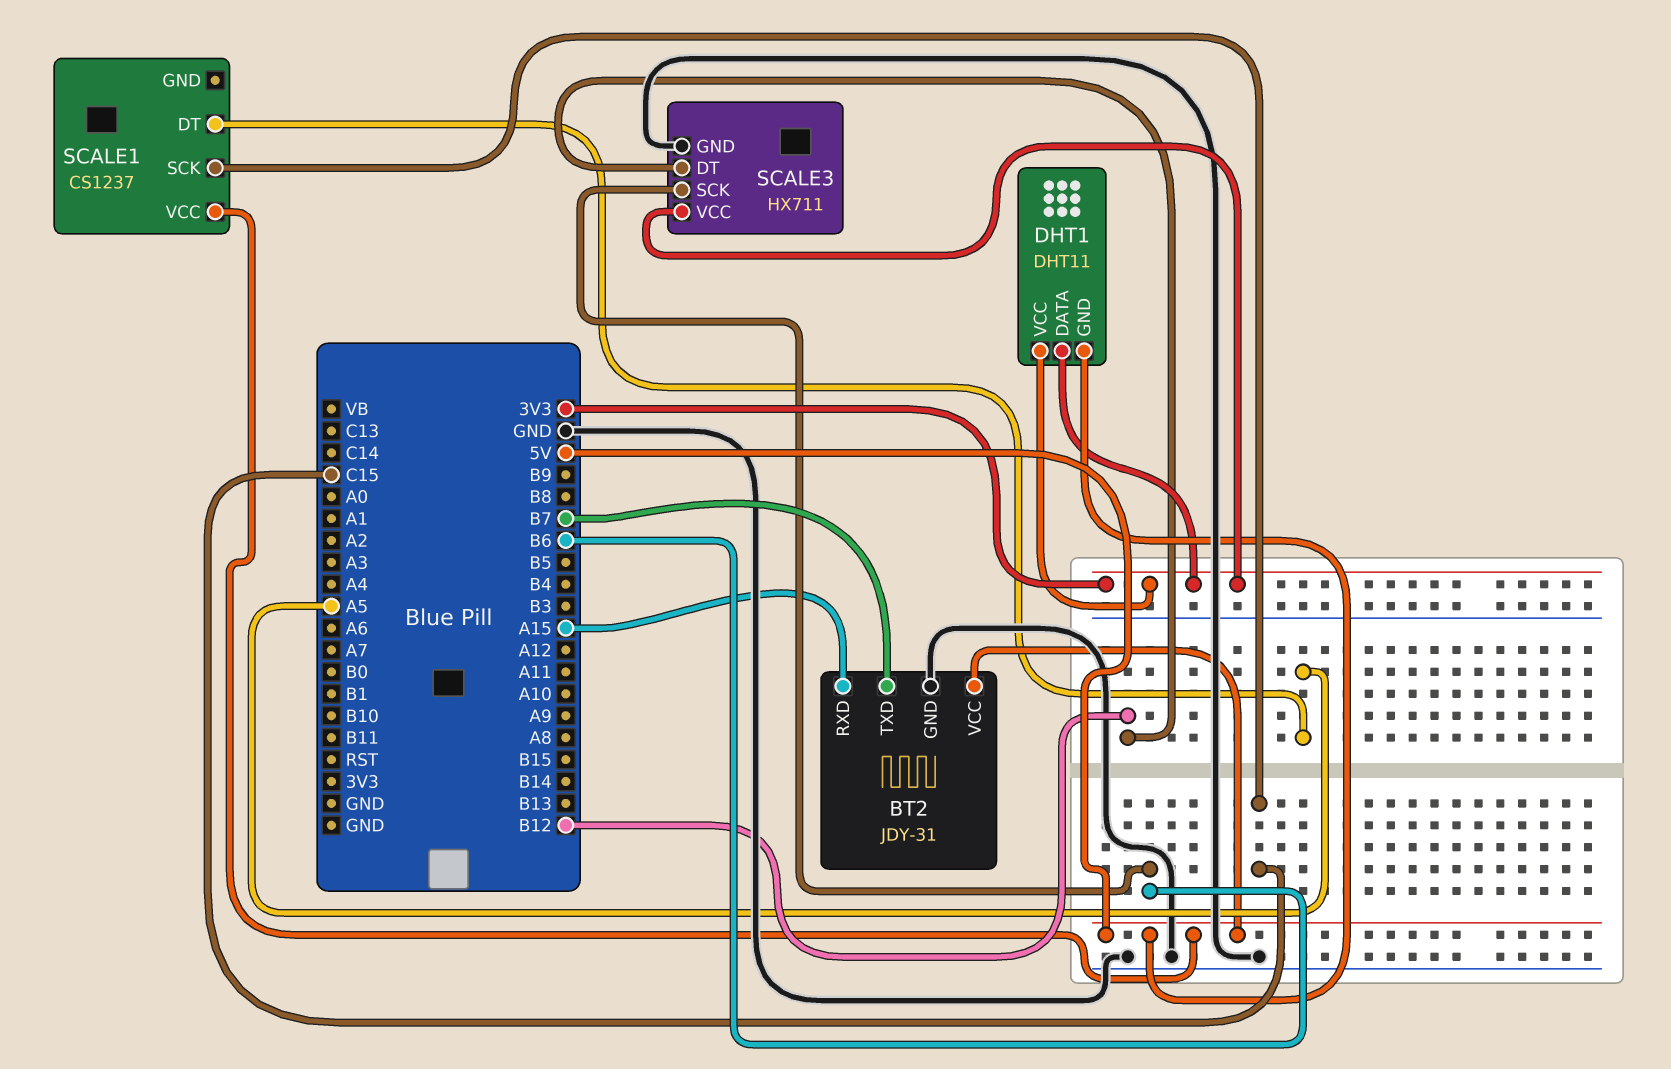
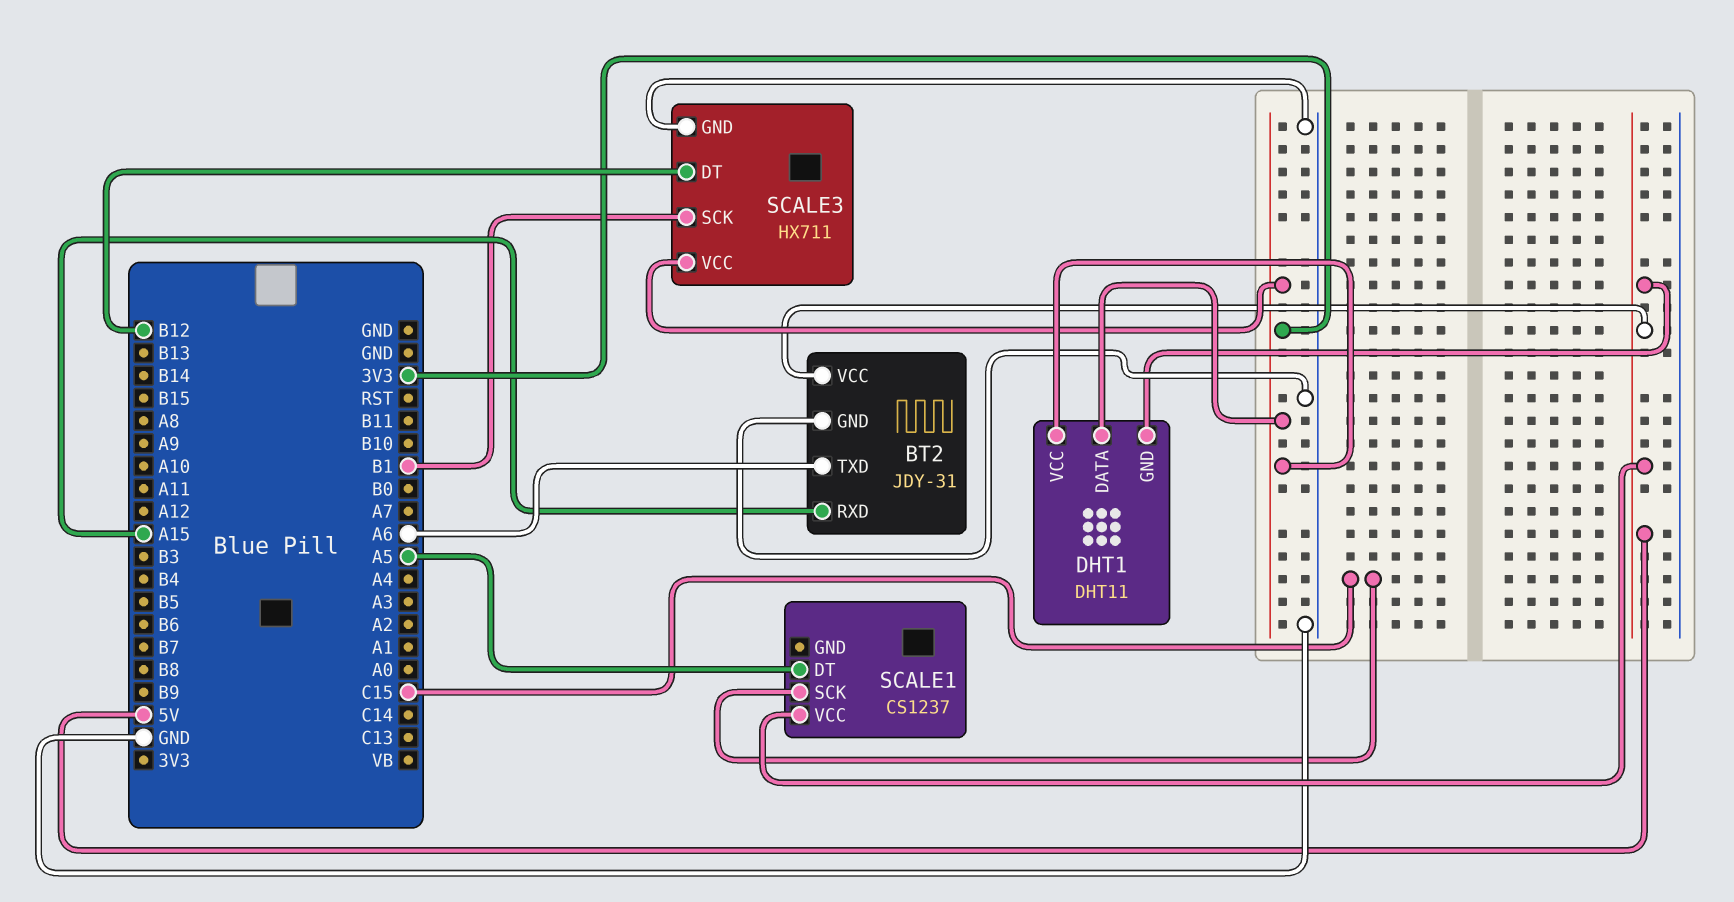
BT2 pin TXD: B7 -> A6
SCALE3 pin SCK: B6 -> B1

